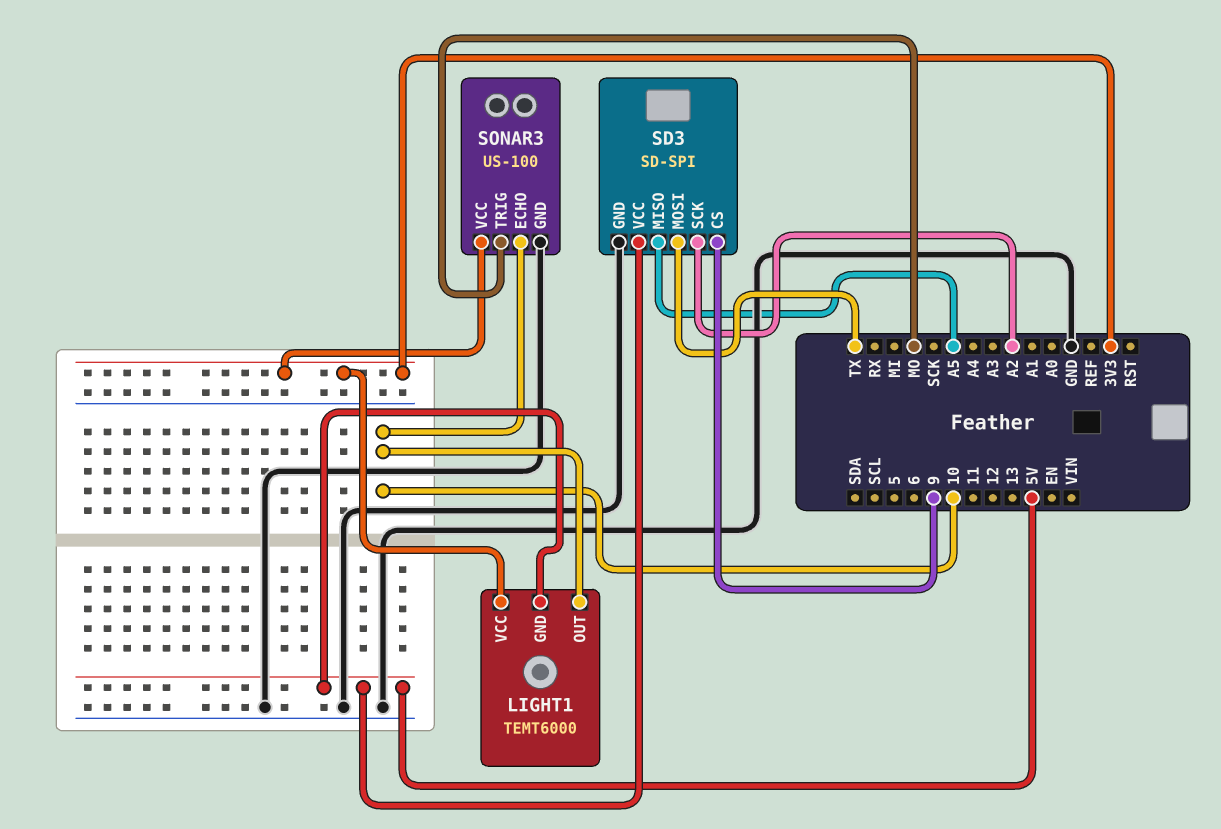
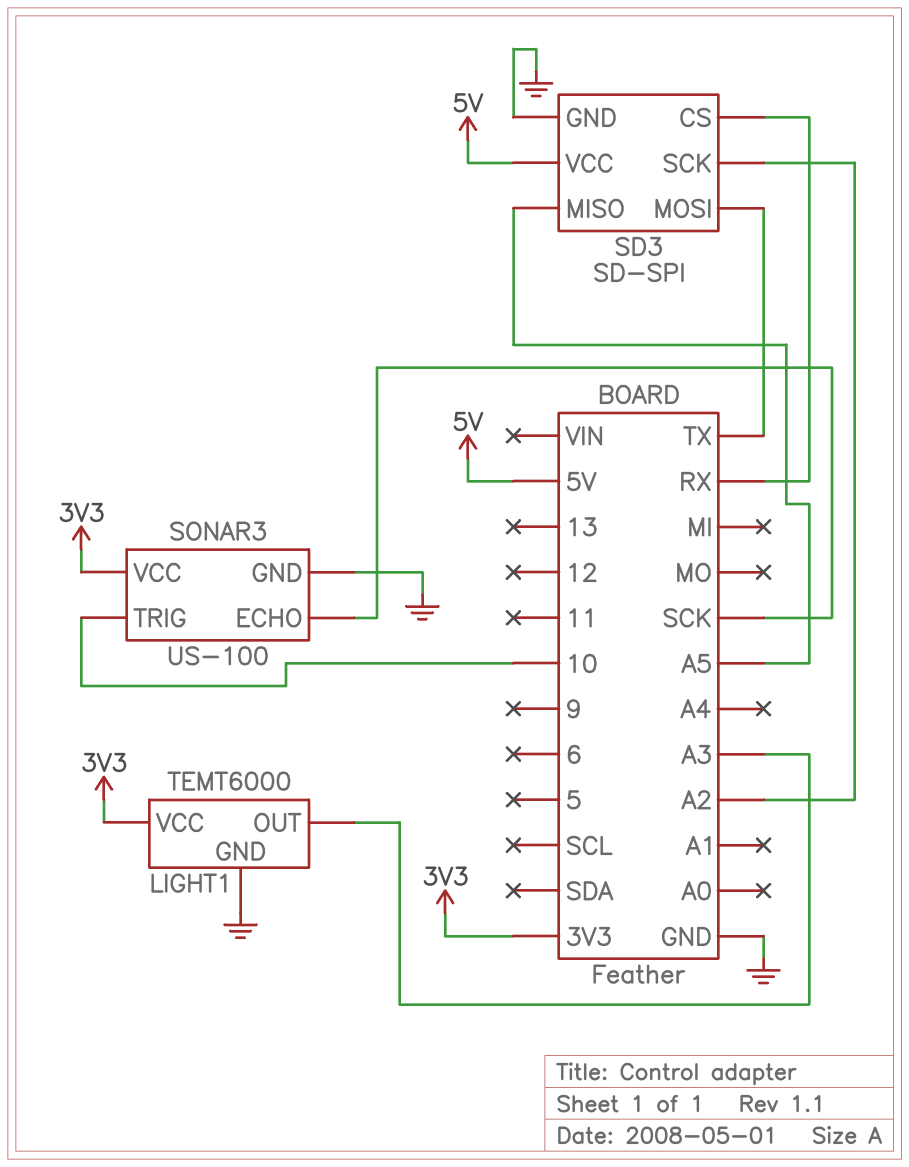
LIGHT1 pin GND: 5V -> GND
LIGHT1 pin OUT: 10 -> A3
SD3 pin CS: 9 -> RX
SONAR3 pin ECHO: 10 -> SCK
SONAR3 pin TRIG: MO -> 10

